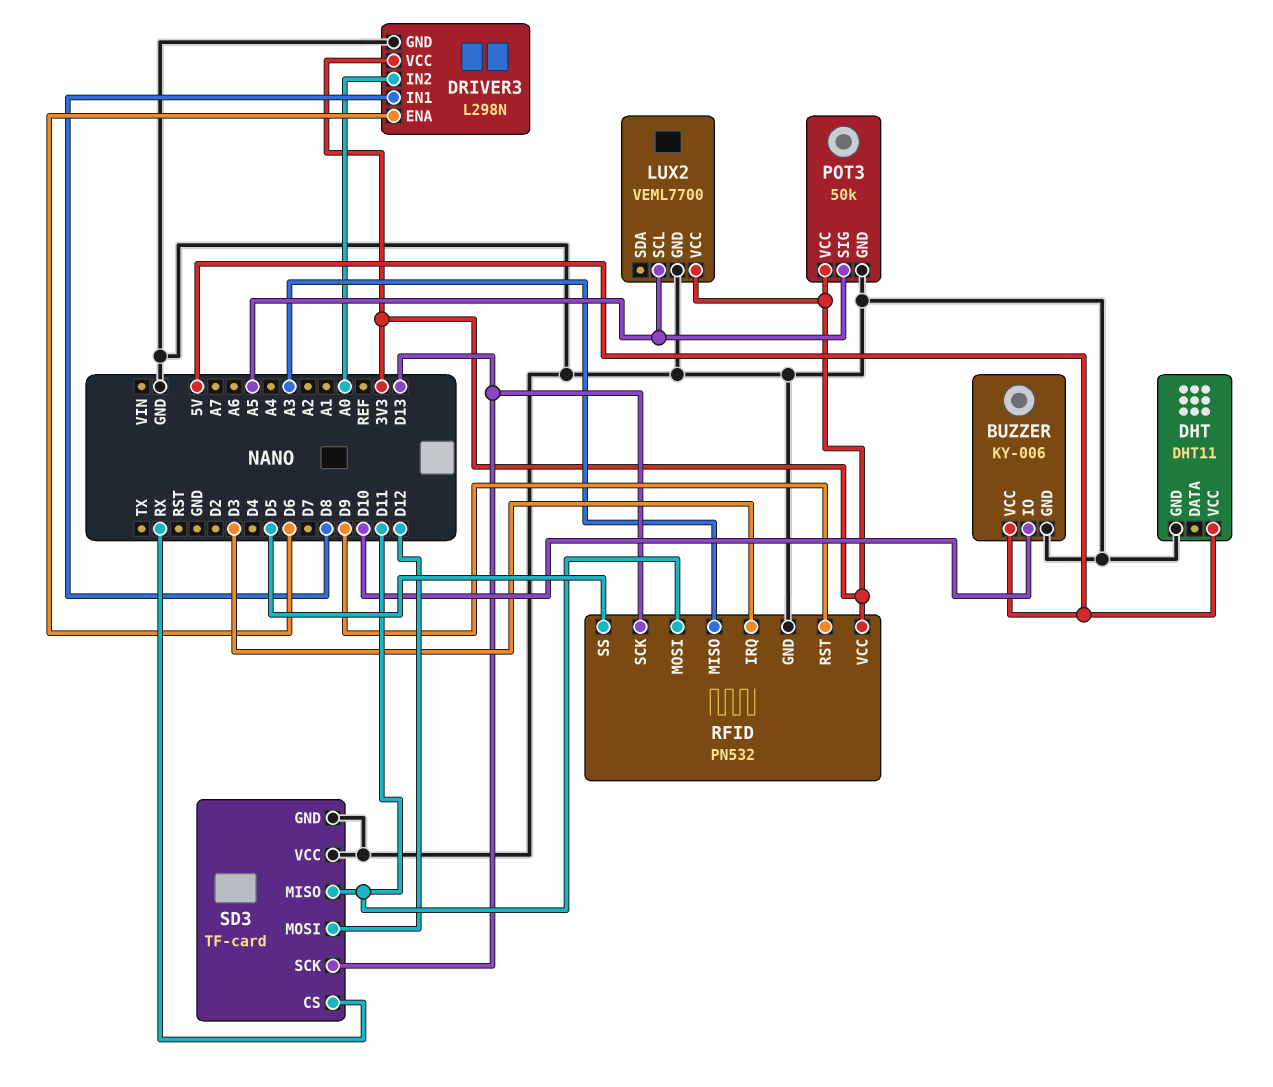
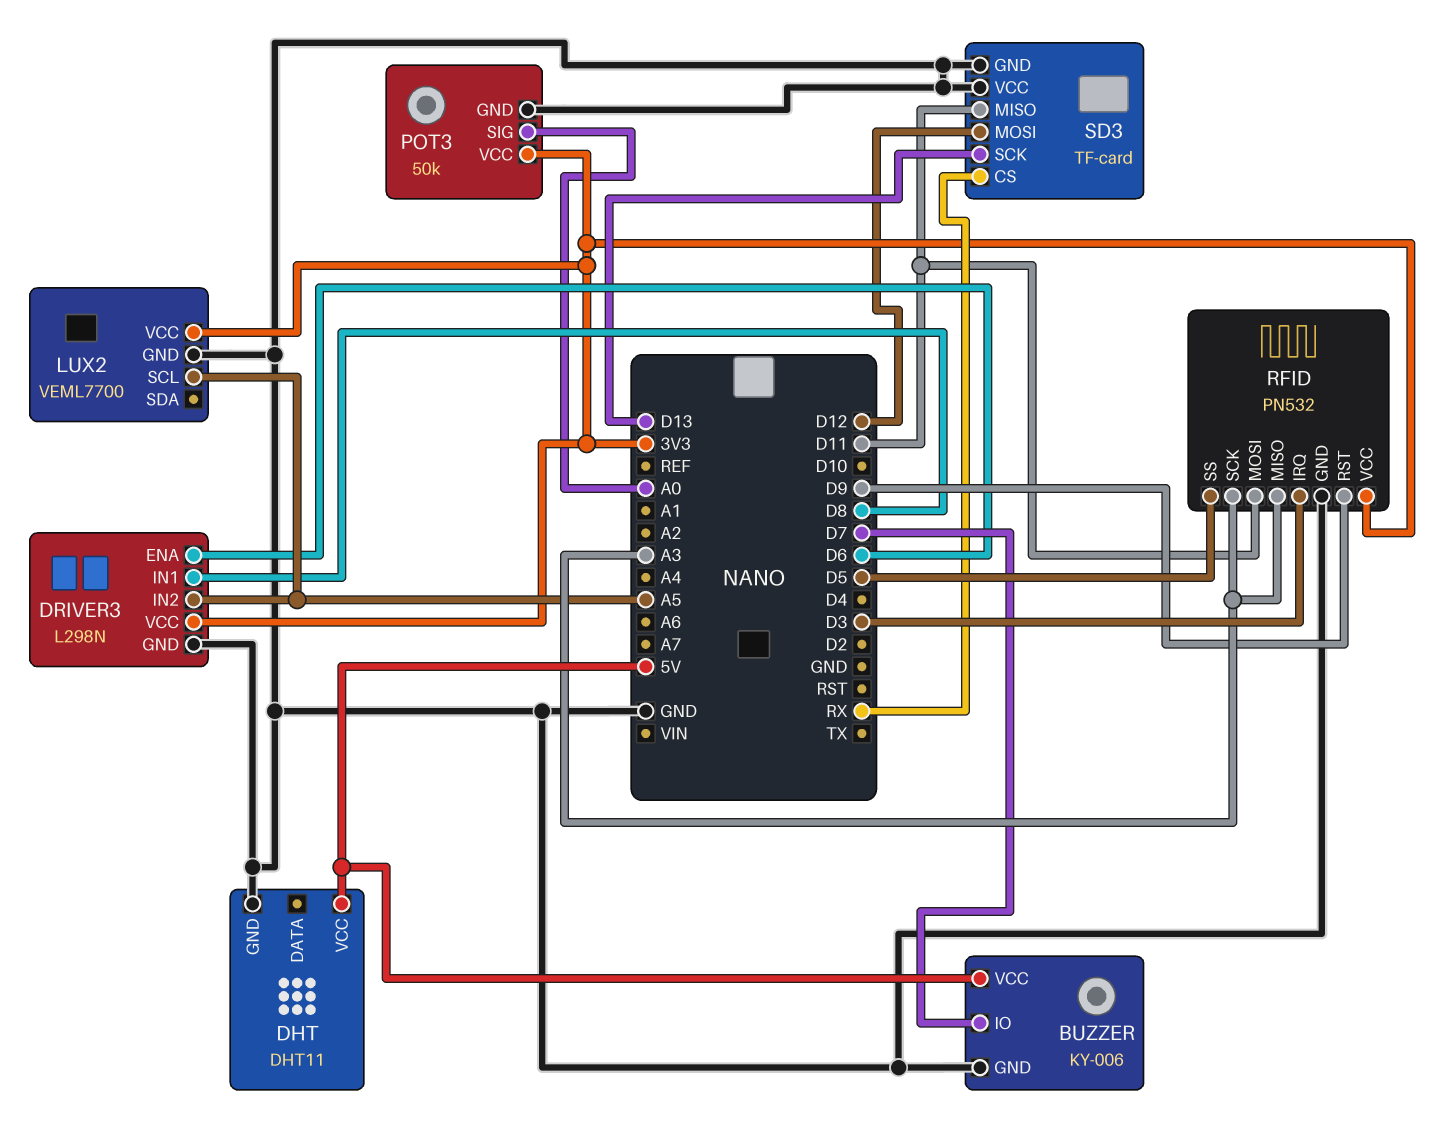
BUZZER pin IO: D10 -> D7
DRIVER3 pin IN2: A0 -> A5
POT3 pin SIG: A5 -> A0
RFID pin SCK: D13 -> A3

